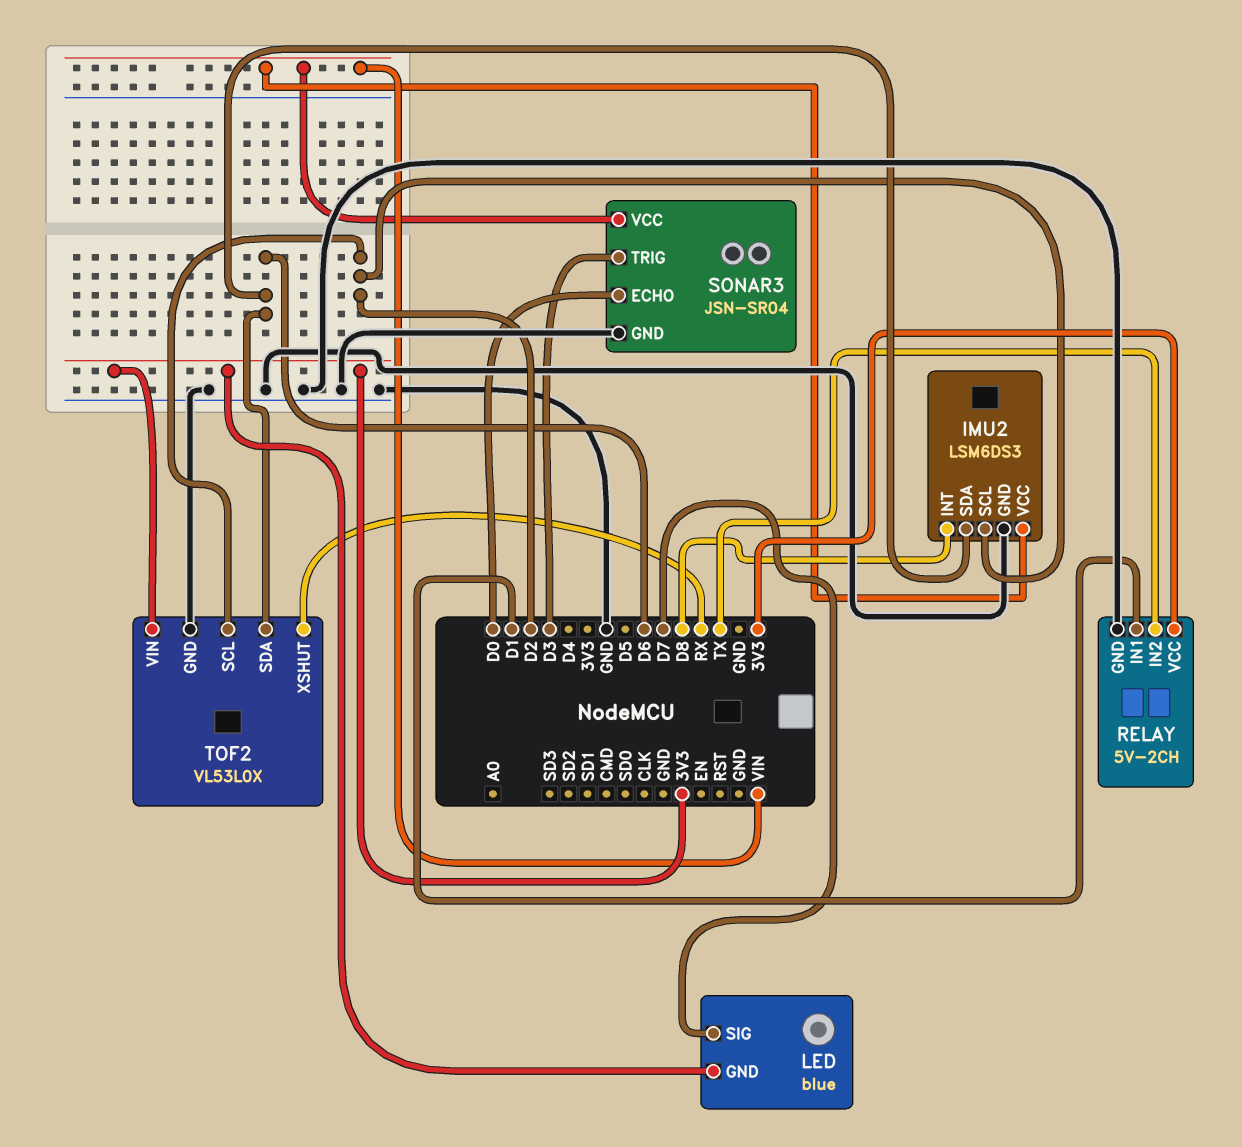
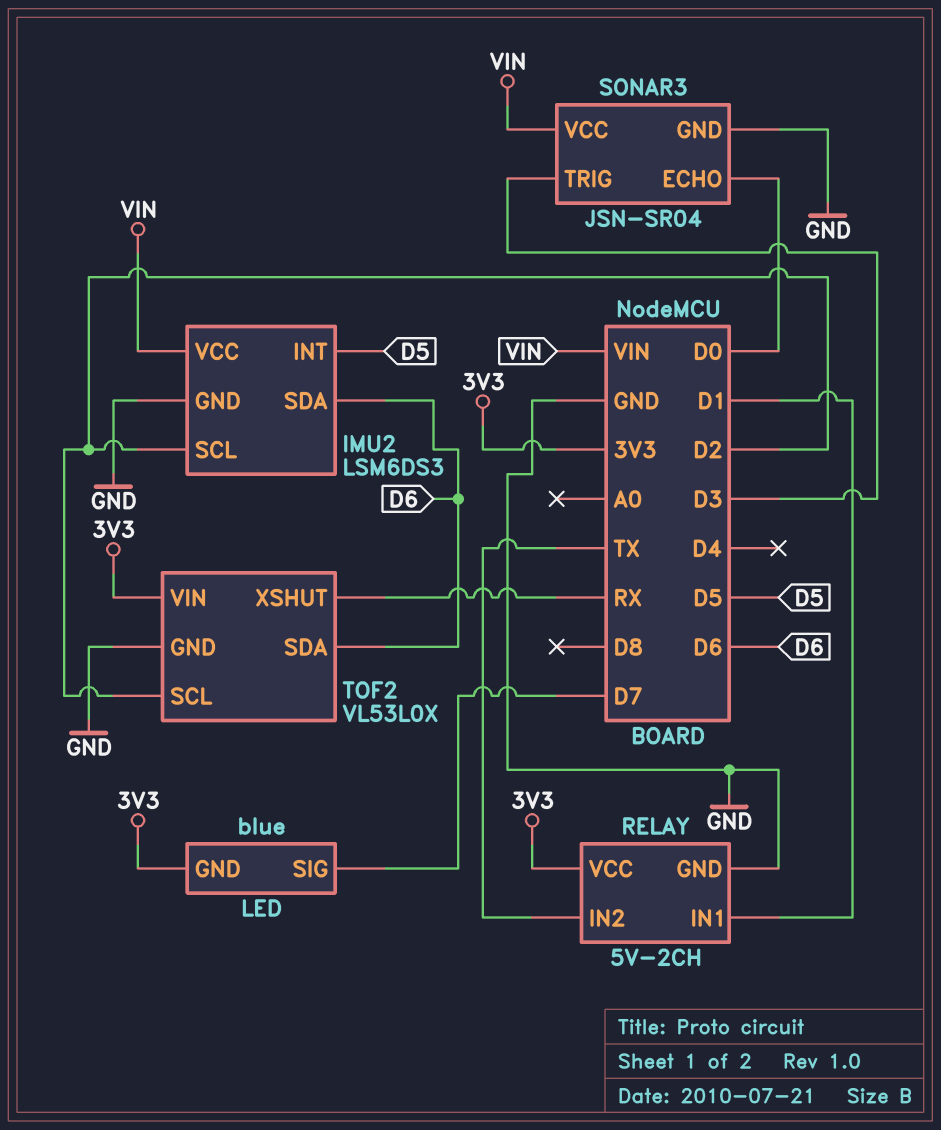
IMU2 pin INT: D8 -> D5

